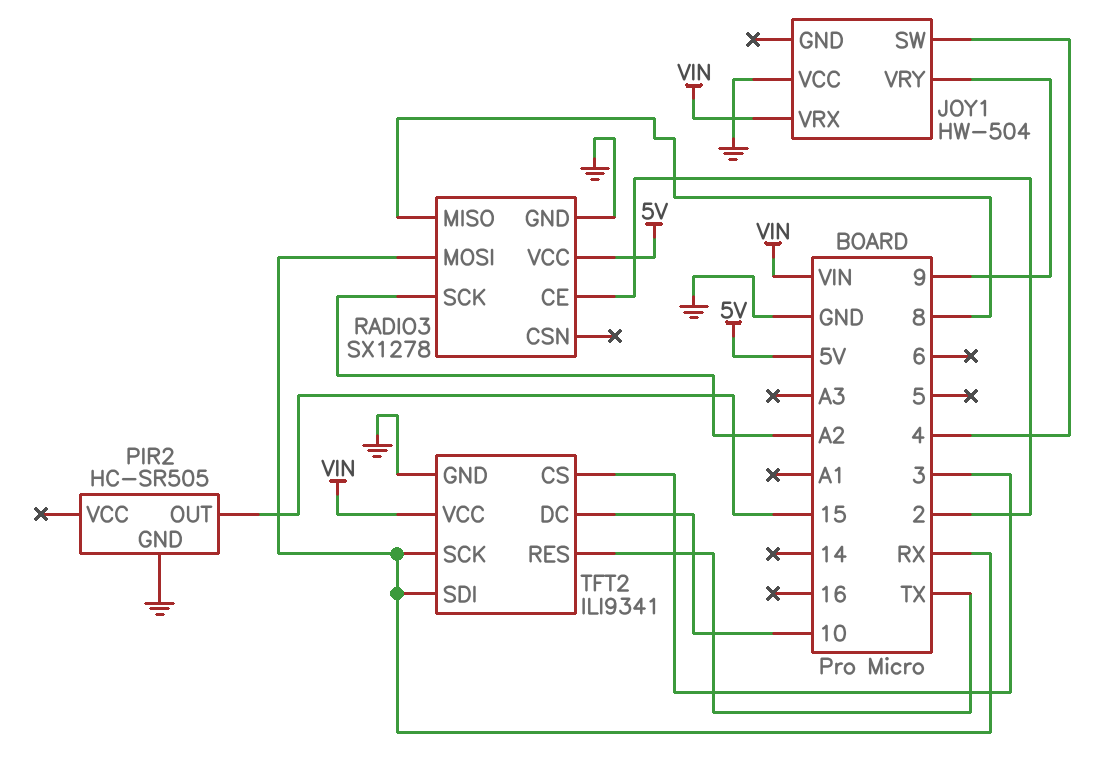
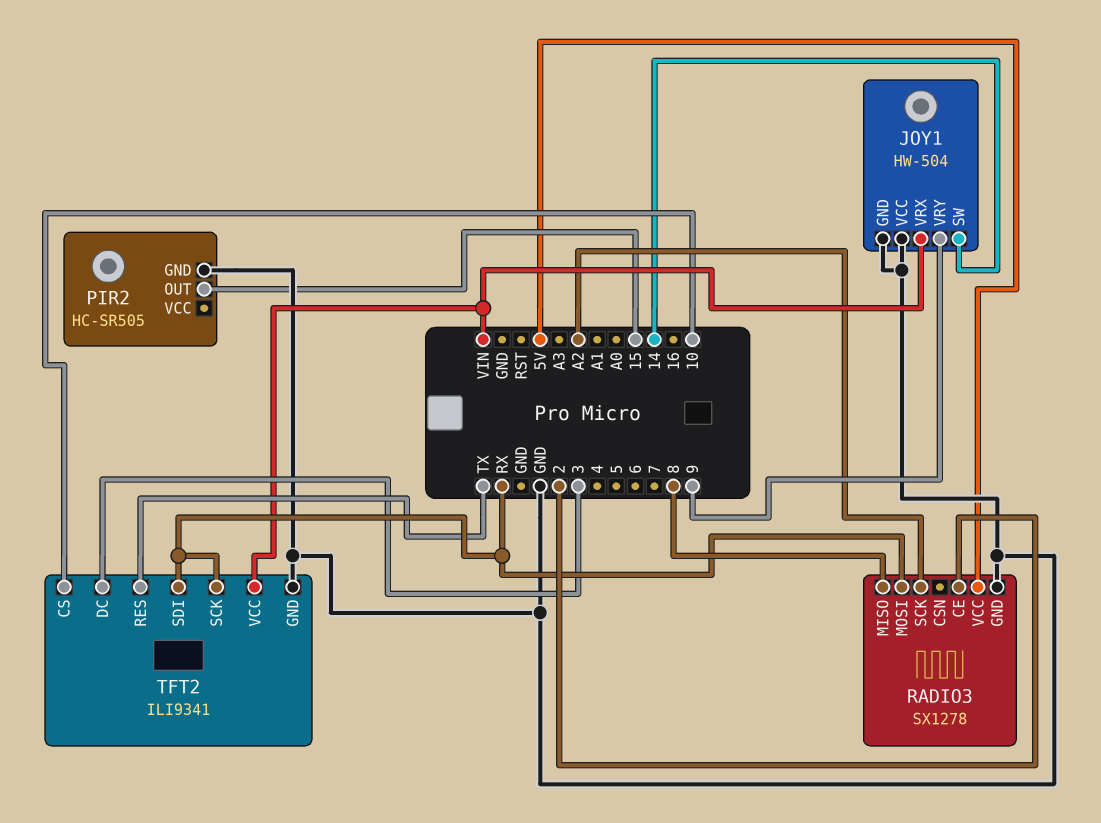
JOY1 pin GND: none -> GND
JOY1 pin SW: 4 -> 14
TFT2 pin CS: 3 -> 10
TFT2 pin DC: 10 -> 3

